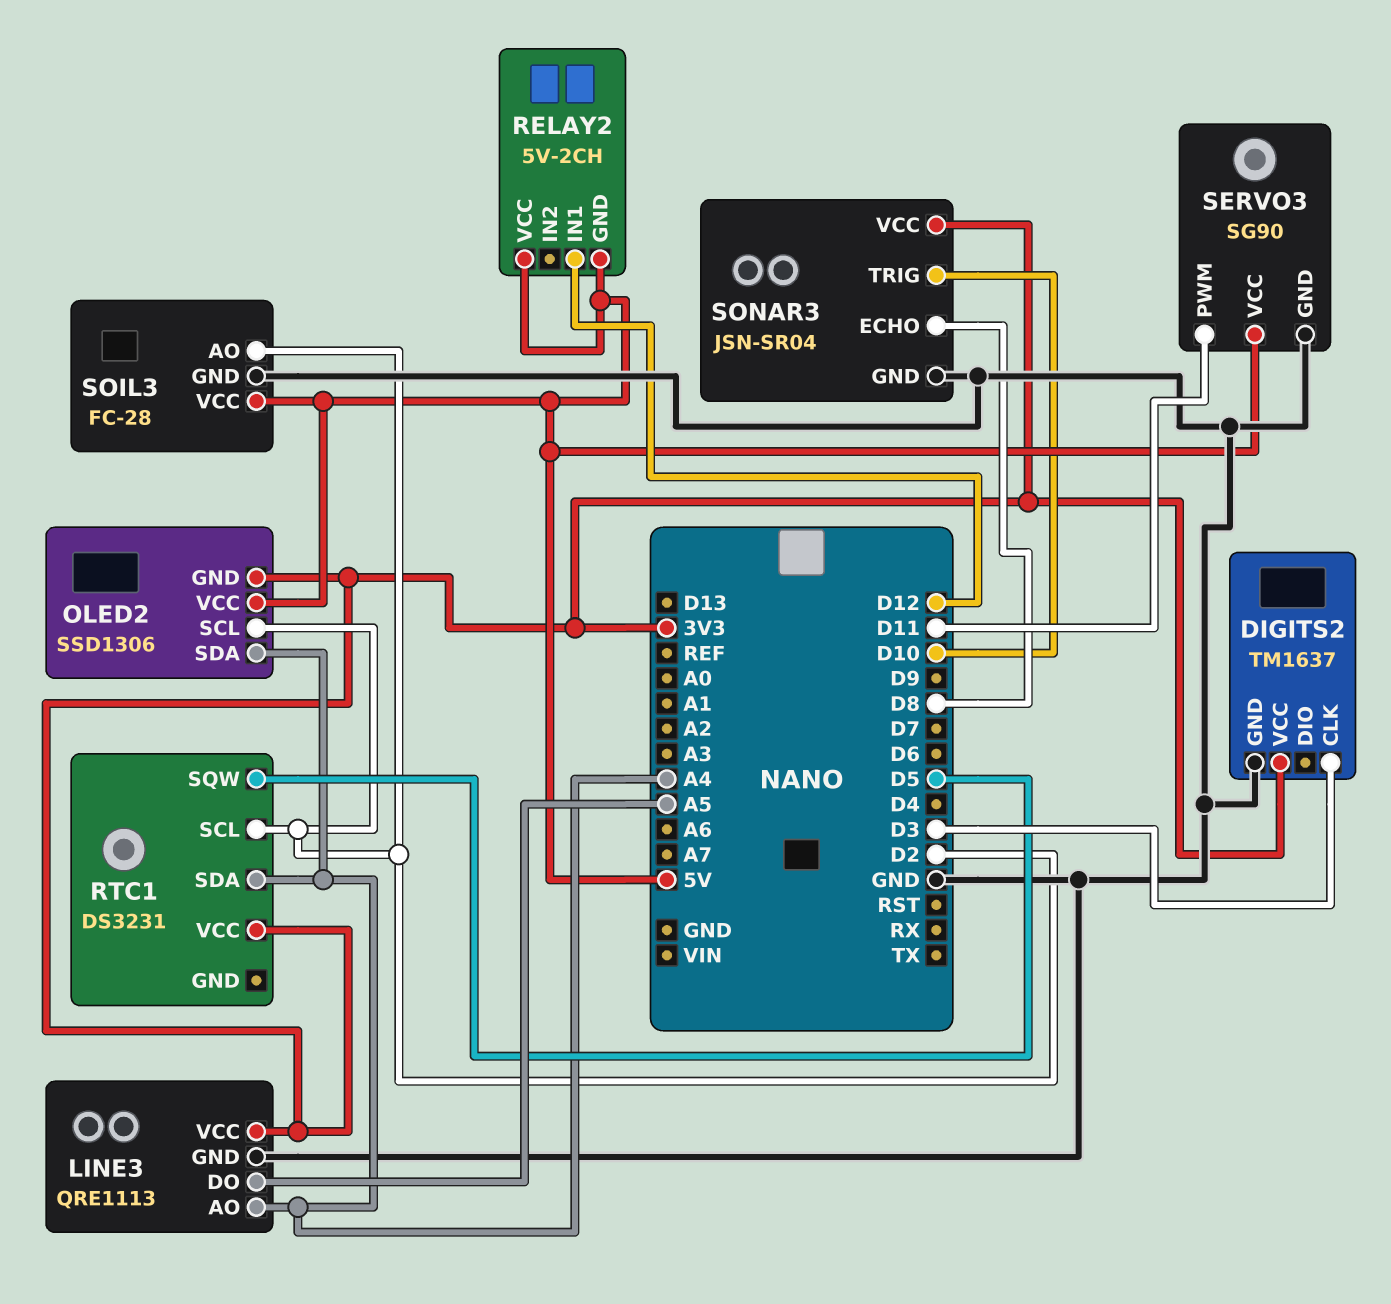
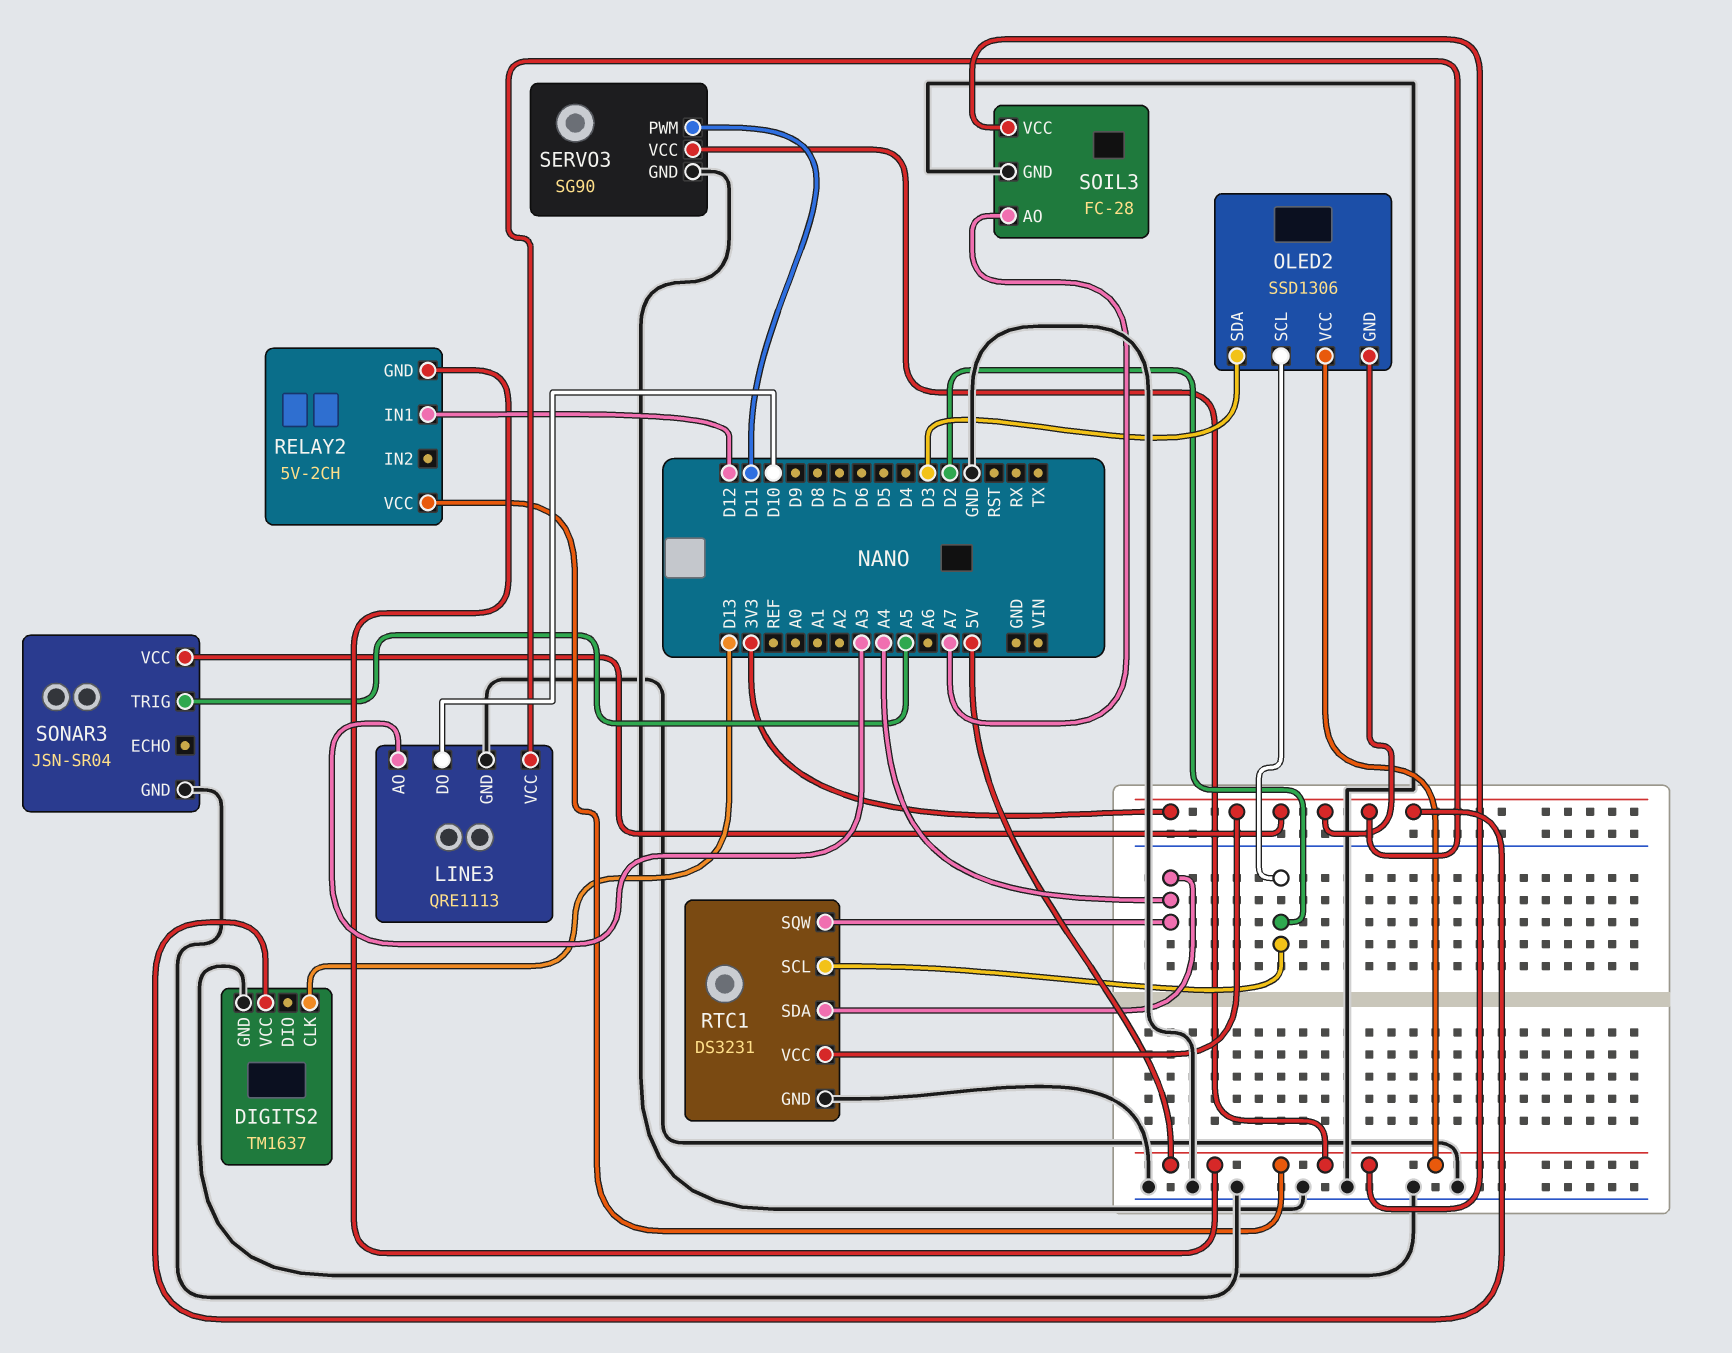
DIGITS2 pin CLK: D3 -> D13
LINE3 pin AO: A4 -> A3
LINE3 pin DO: A5 -> D10
OLED2 pin SDA: A4 -> D3
RTC1 pin GND: none -> GND
RTC1 pin SQW: D5 -> A4
SOIL3 pin AO: D2 -> A7
SONAR3 pin ECHO: D8 -> none
SONAR3 pin TRIG: D10 -> A5

